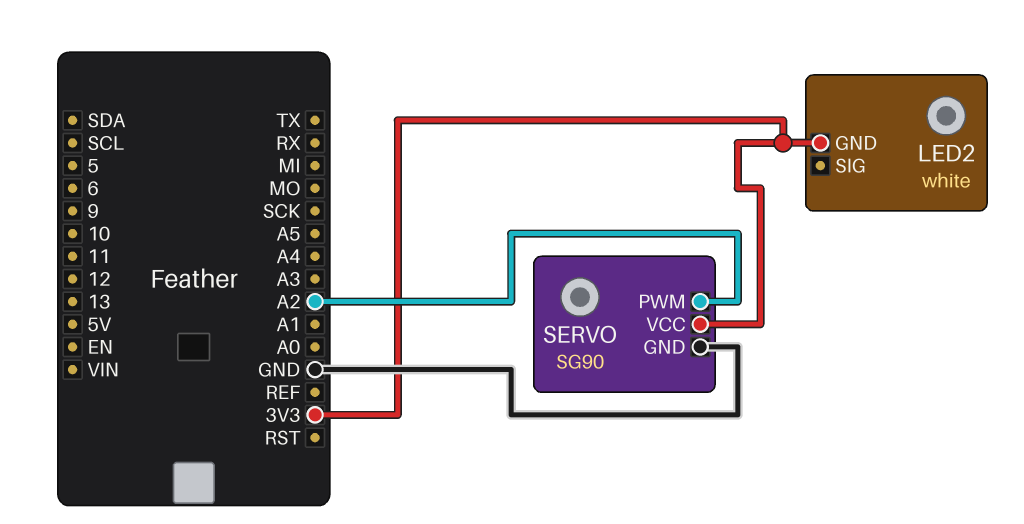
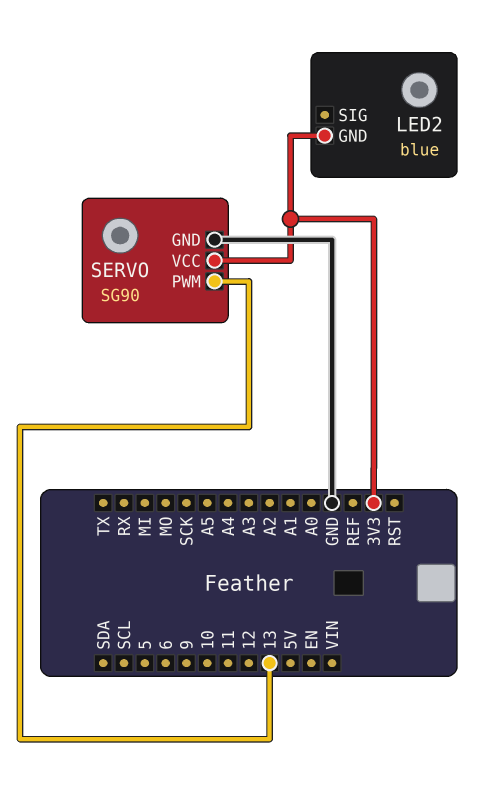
LED2: white -> blue
SERVO pin PWM: A2 -> 13

